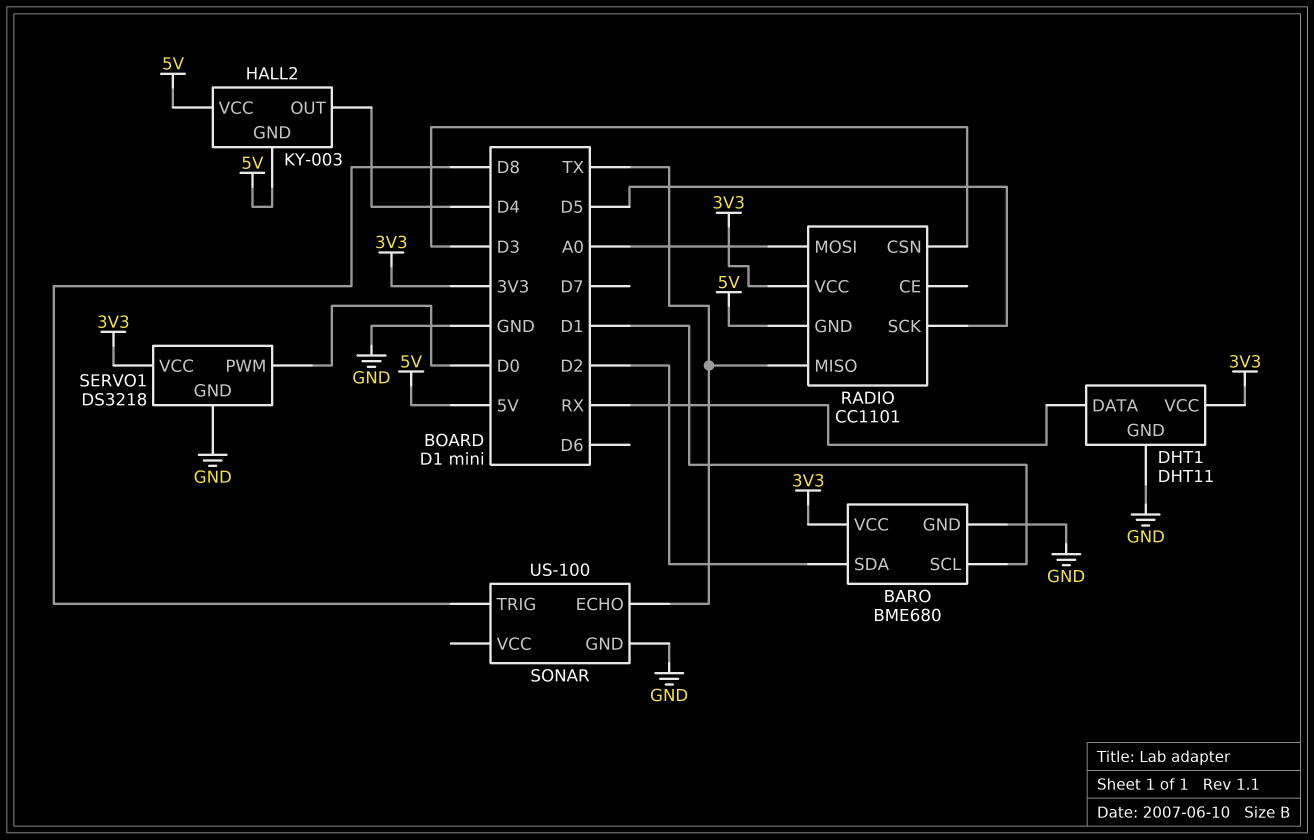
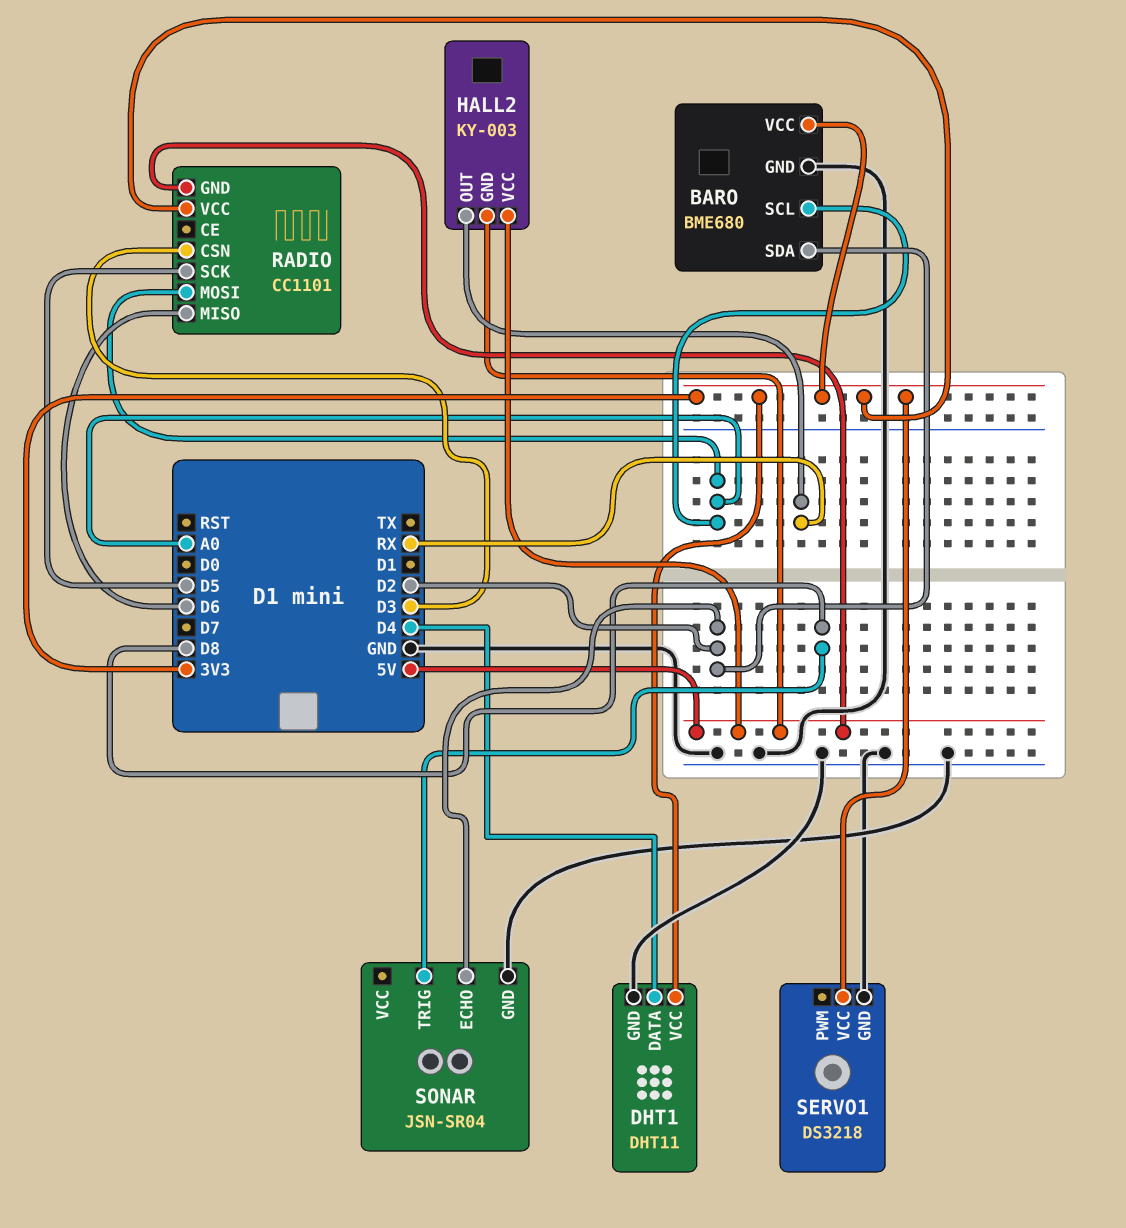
BARO pin SCL: D1 -> A0
DHT1 pin DATA: RX -> D4
HALL2 pin OUT: D4 -> RX
RADIO pin MISO: TX -> D6
SERVO1 pin PWM: D0 -> none
SONAR: US-100 -> JSN-SR04
SONAR pin ECHO: TX -> D2

